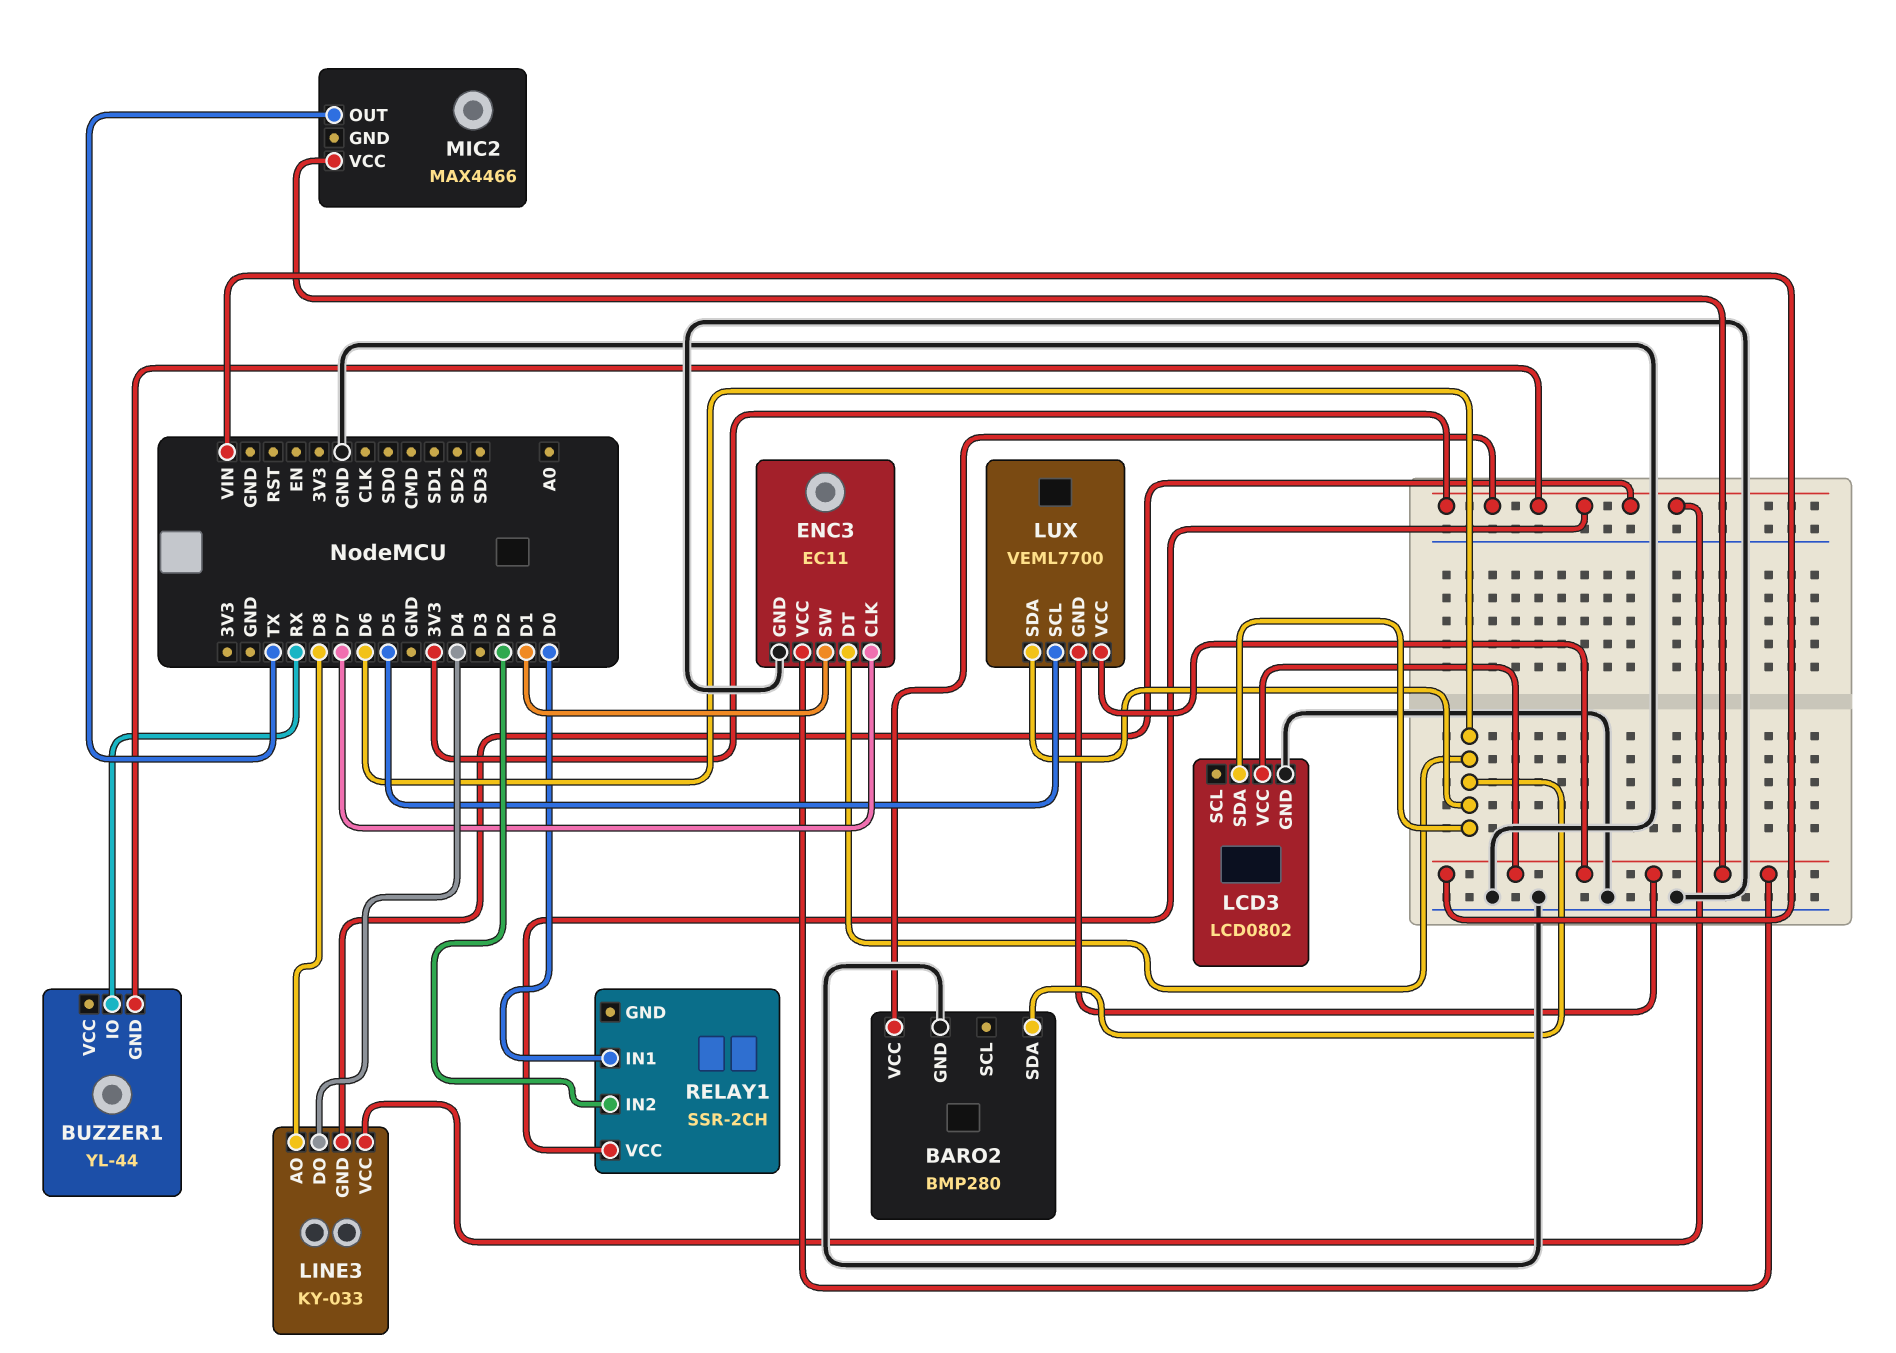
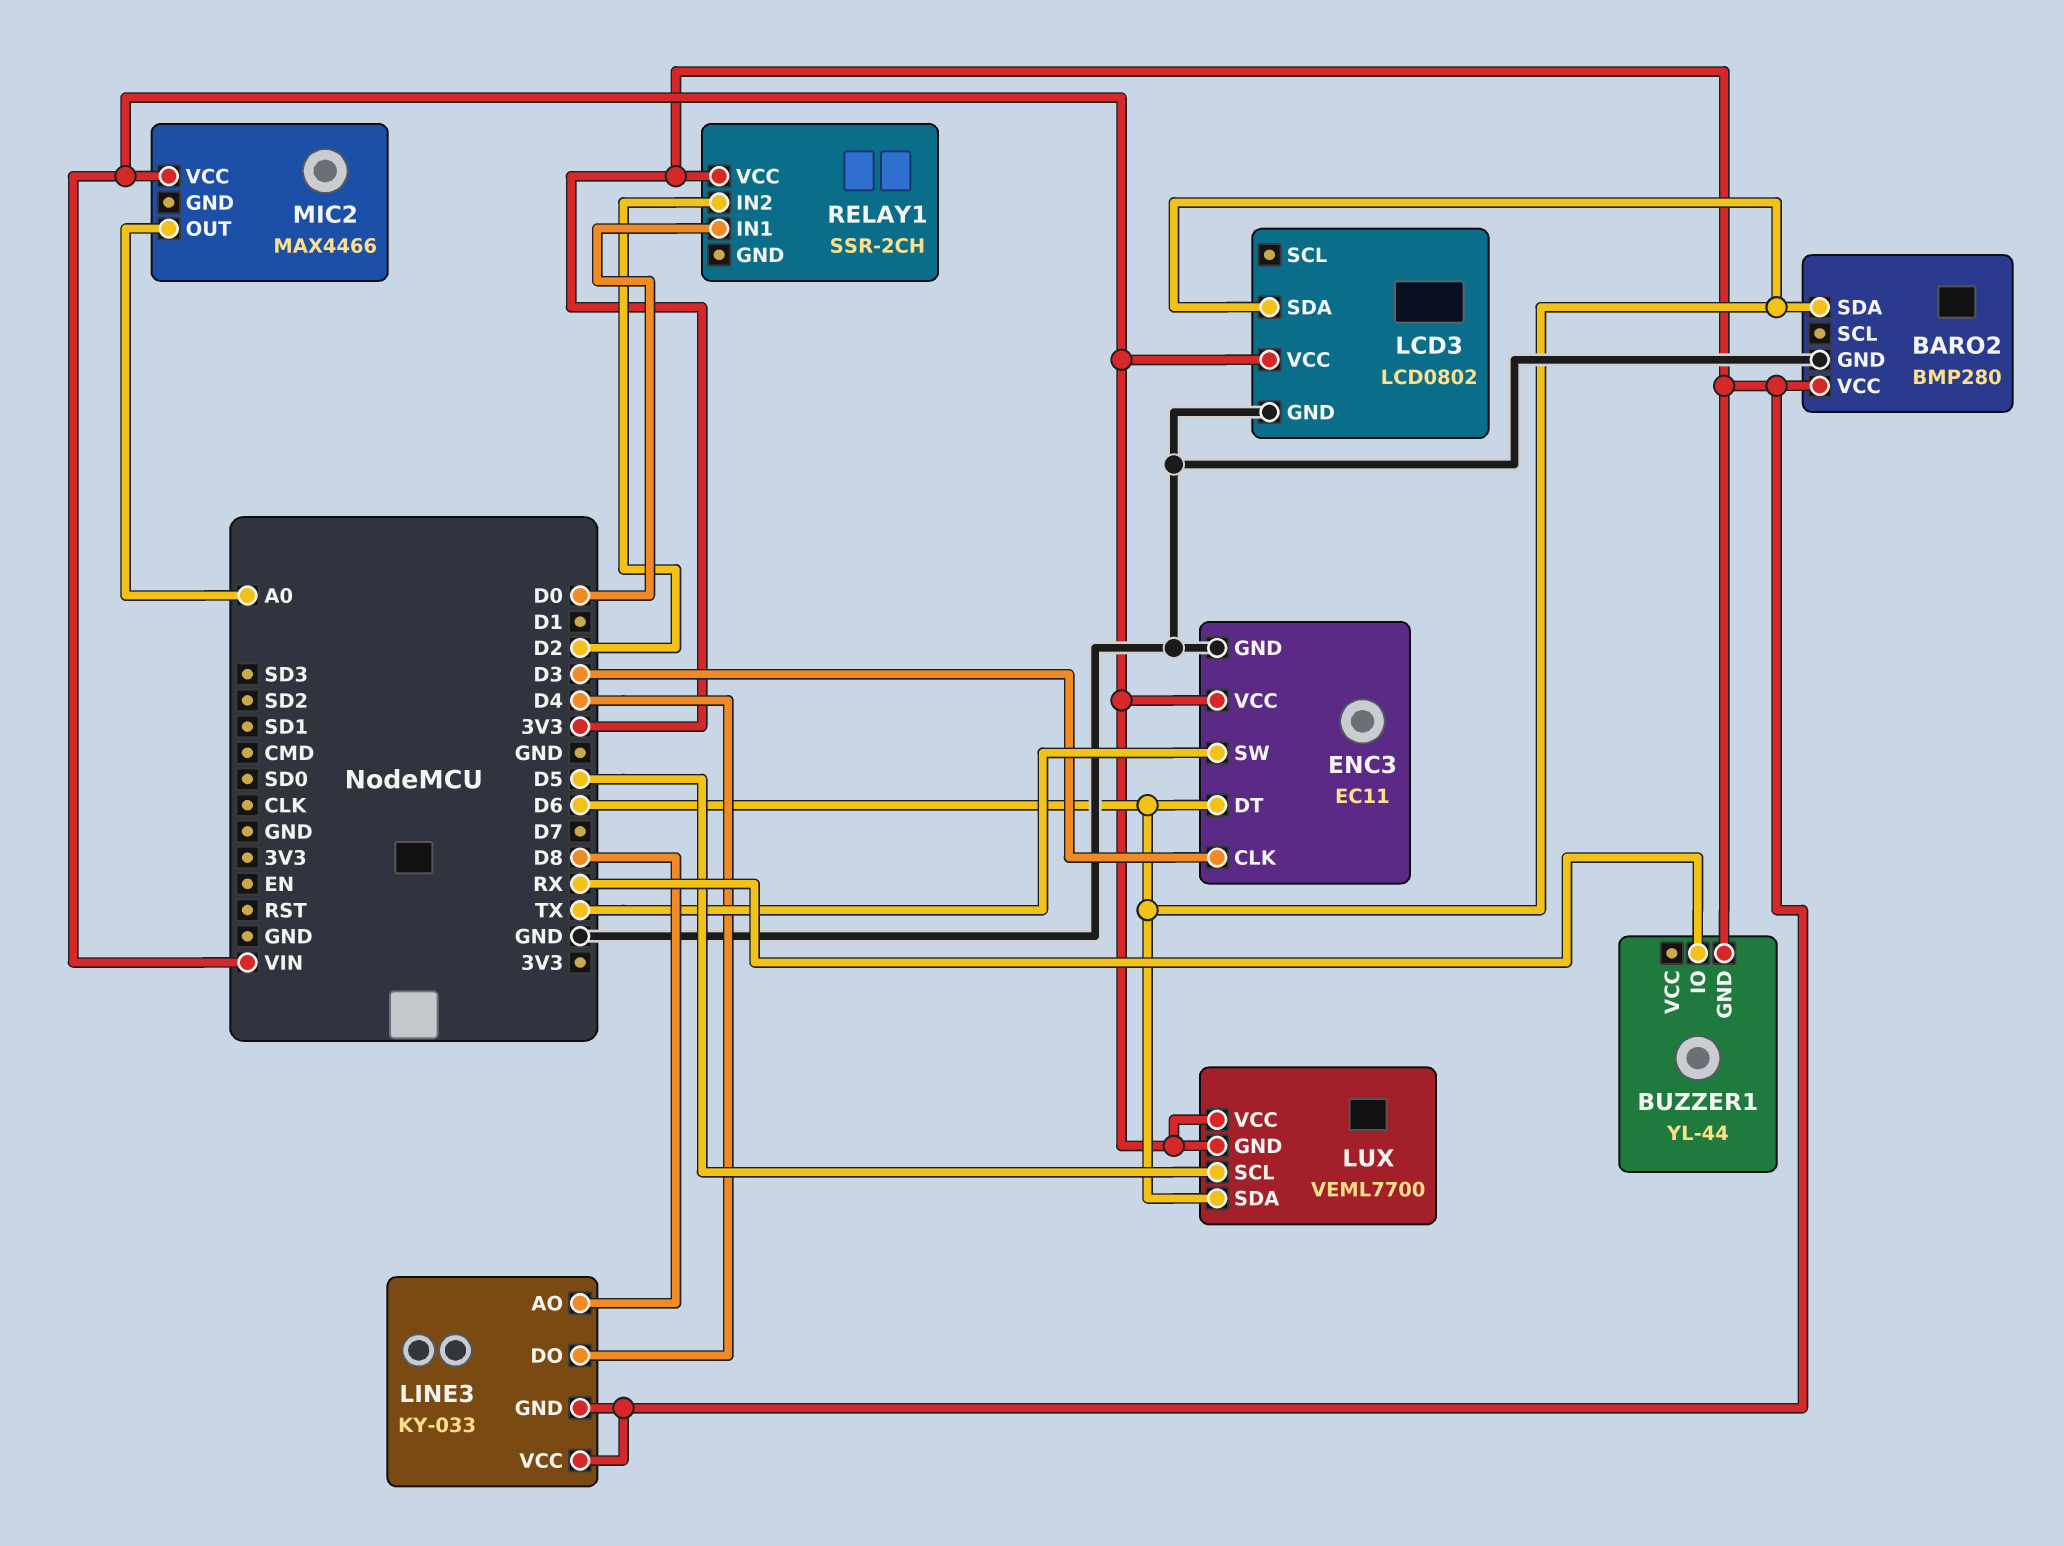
ENC3 pin CLK: D7 -> D3
ENC3 pin SW: D1 -> TX
MIC2 pin OUT: TX -> A0

